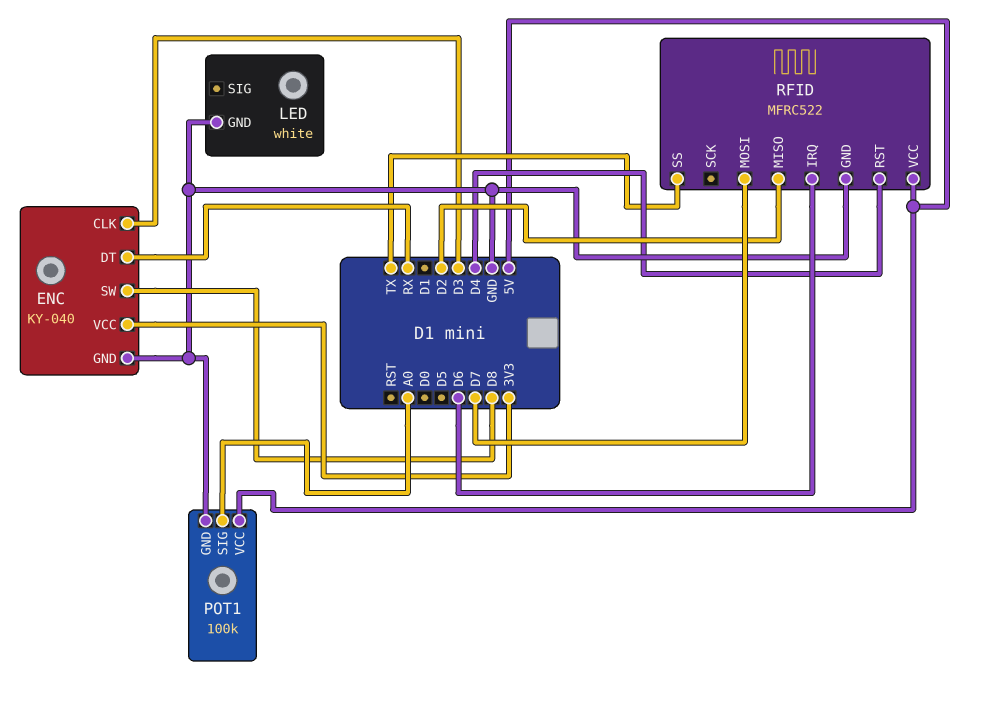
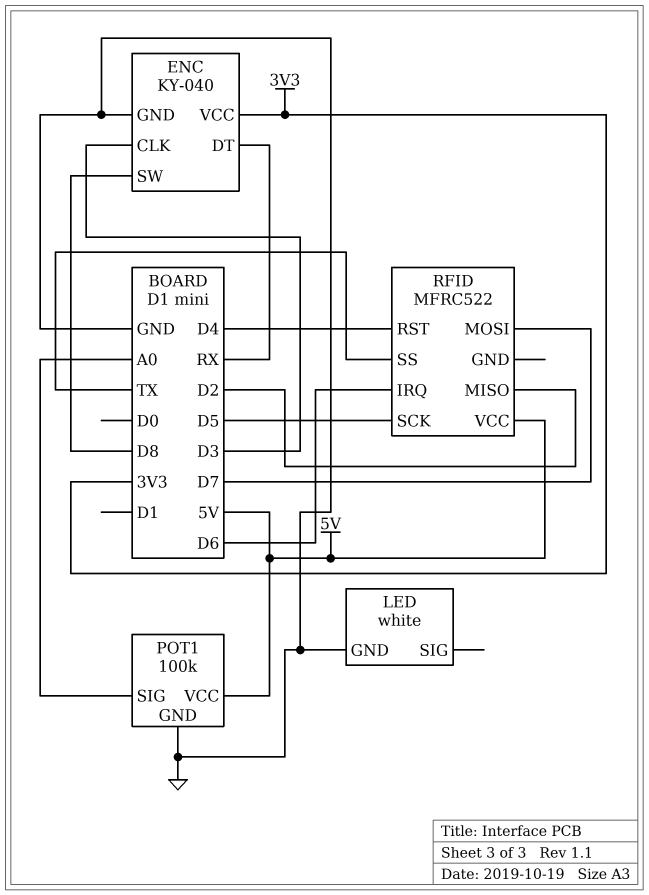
RFID pin GND: GND -> none
RFID pin SCK: none -> D5

